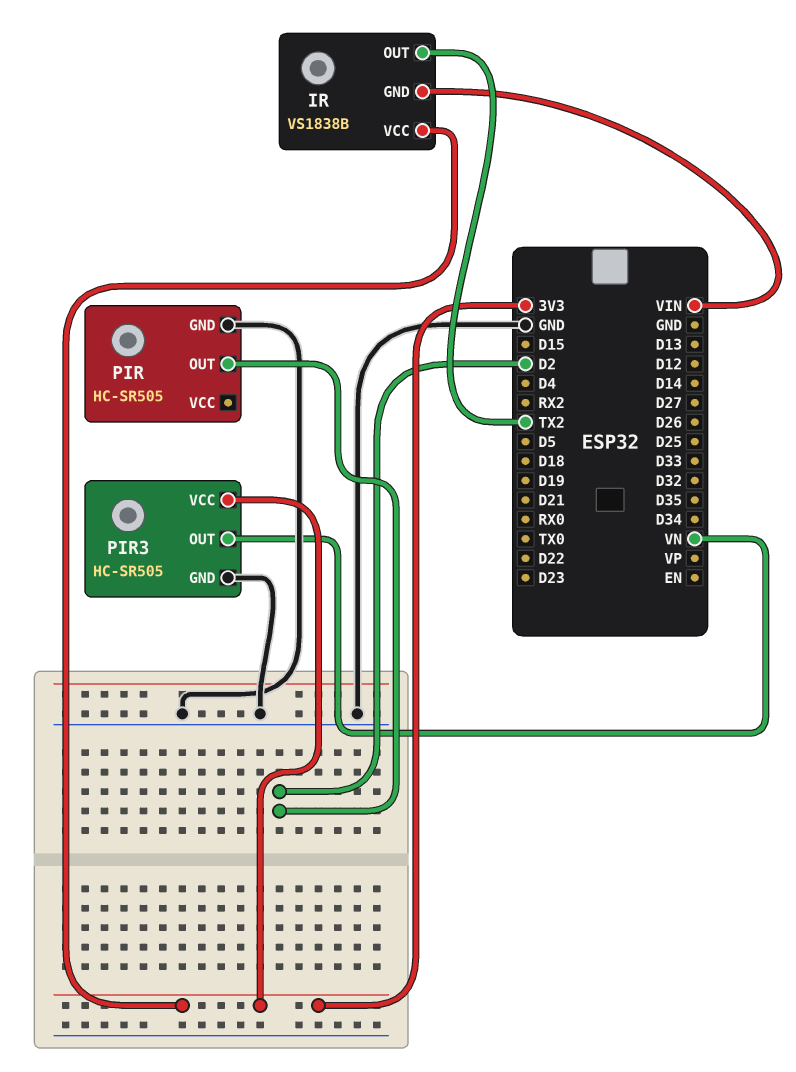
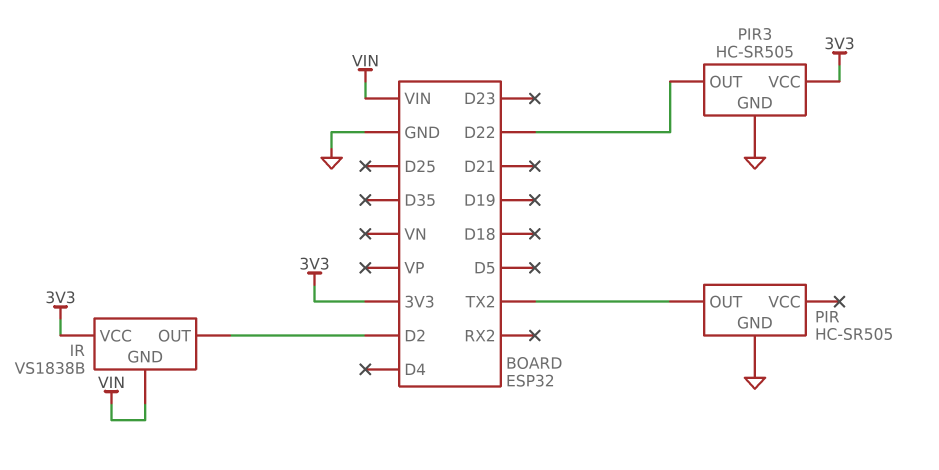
IR pin OUT: TX2 -> D2
PIR pin OUT: D2 -> TX2
PIR3 pin OUT: VN -> D22

